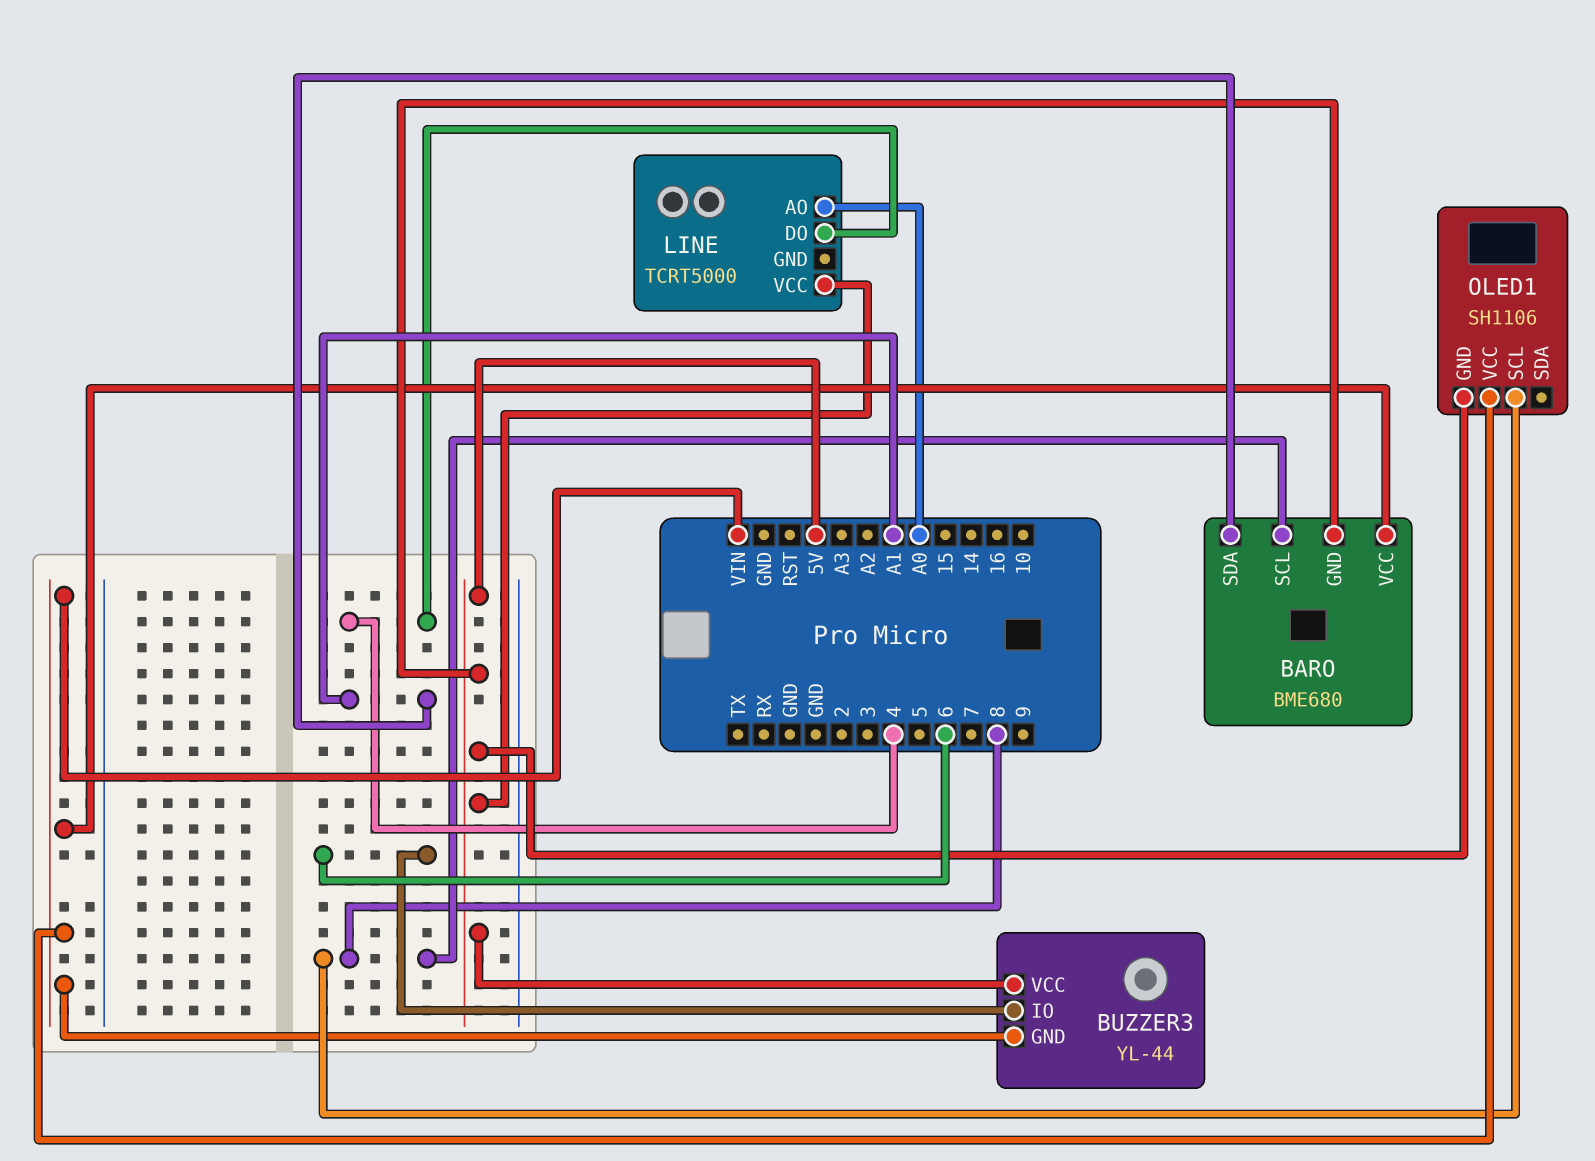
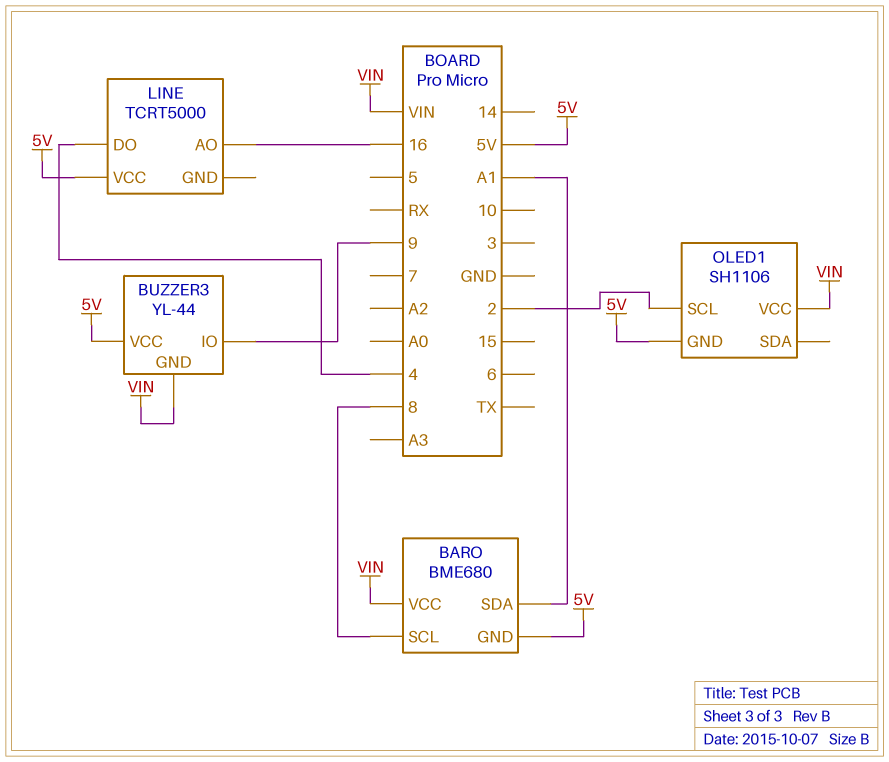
BUZZER3 pin IO: 6 -> 9
LINE pin AO: A0 -> 16
OLED1 pin SCL: 8 -> 2

